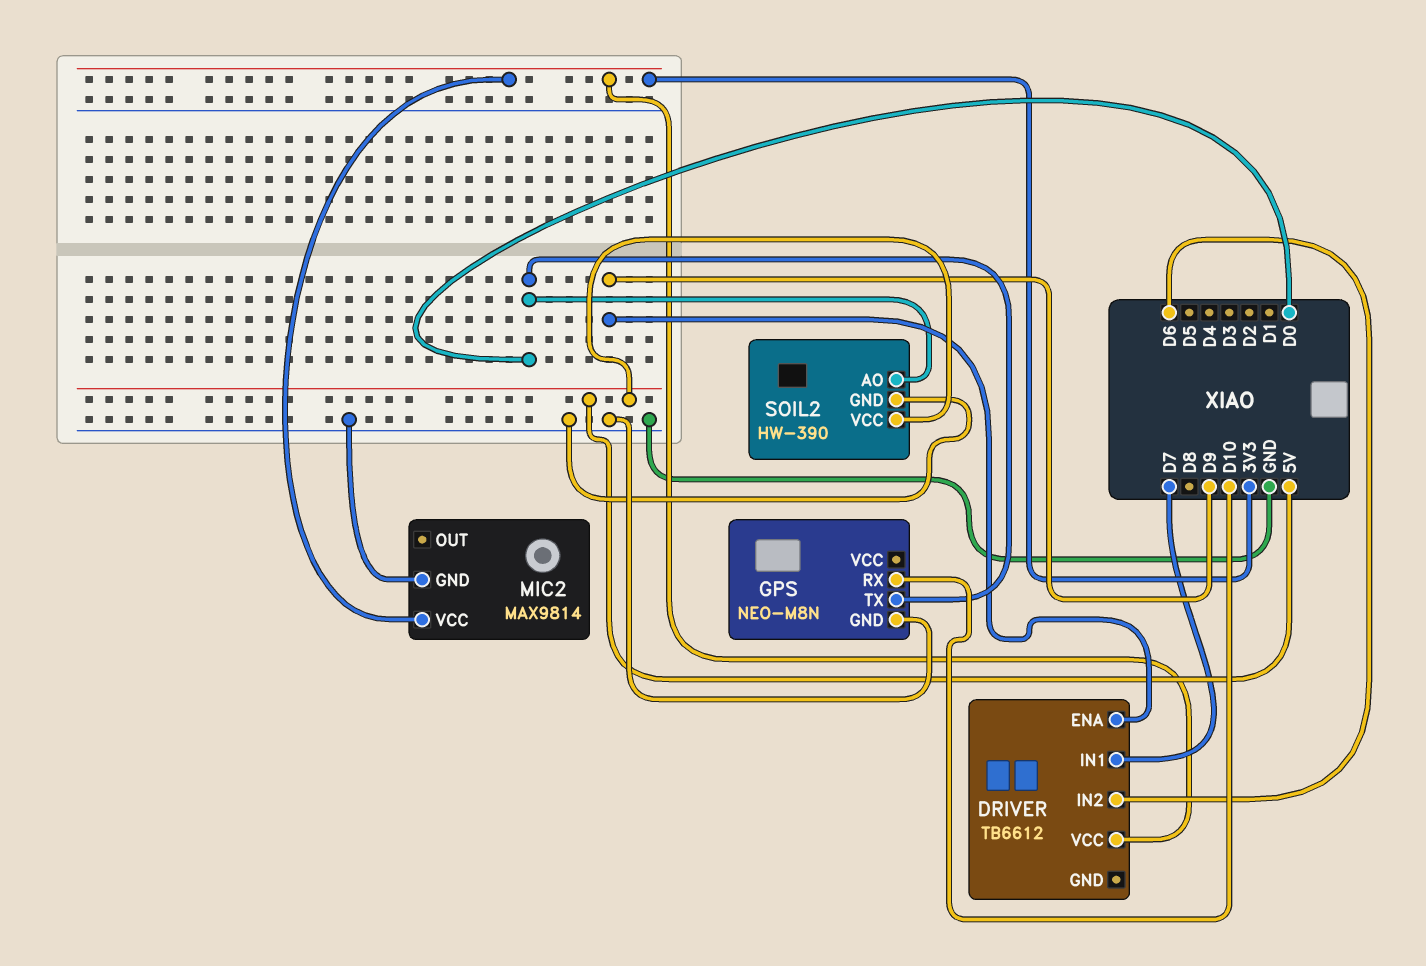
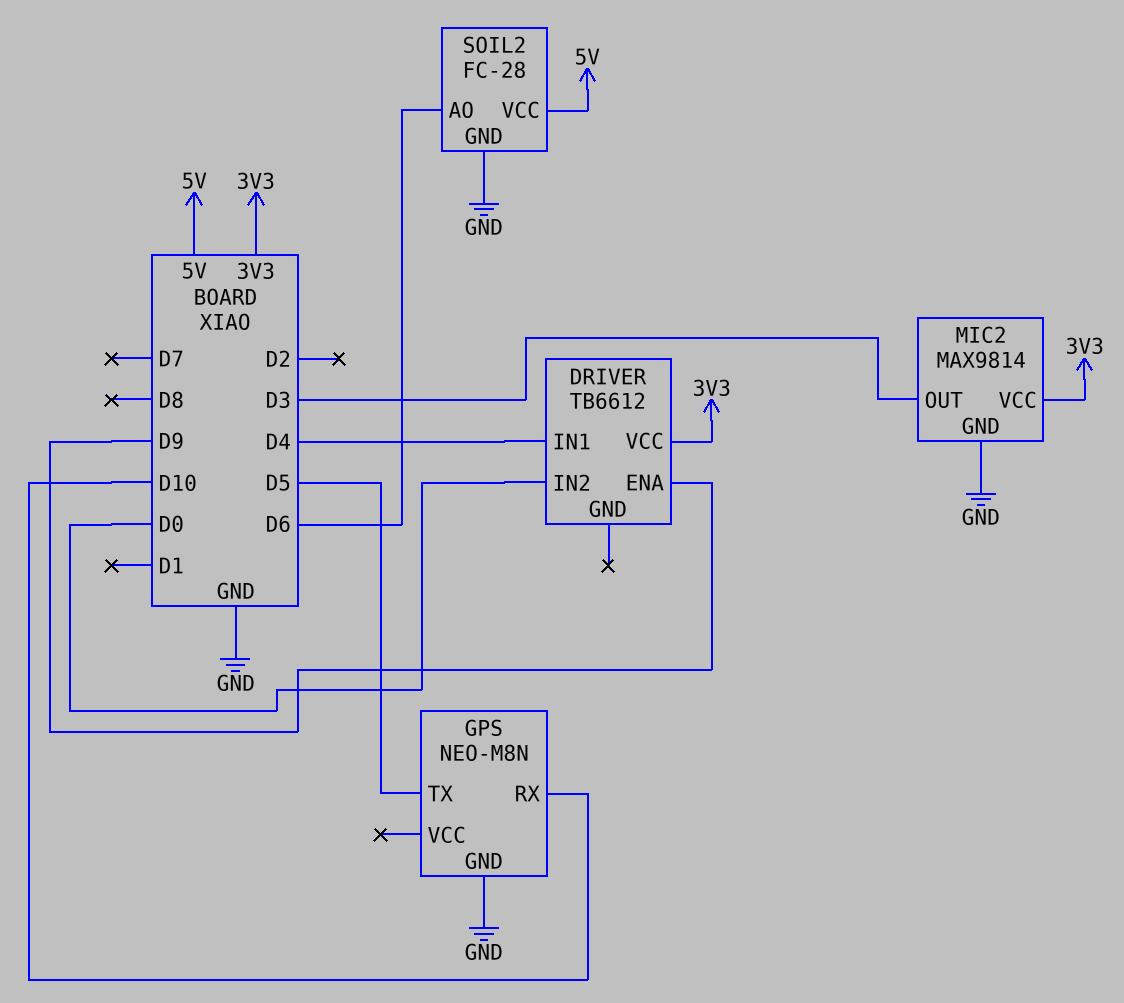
DRIVER pin IN1: D7 -> D4
DRIVER pin IN2: D6 -> D0
GPS pin TX: D0 -> D5
MIC2 pin OUT: none -> D3
SOIL2: HW-390 -> FC-28
SOIL2 pin AO: D0 -> D6

